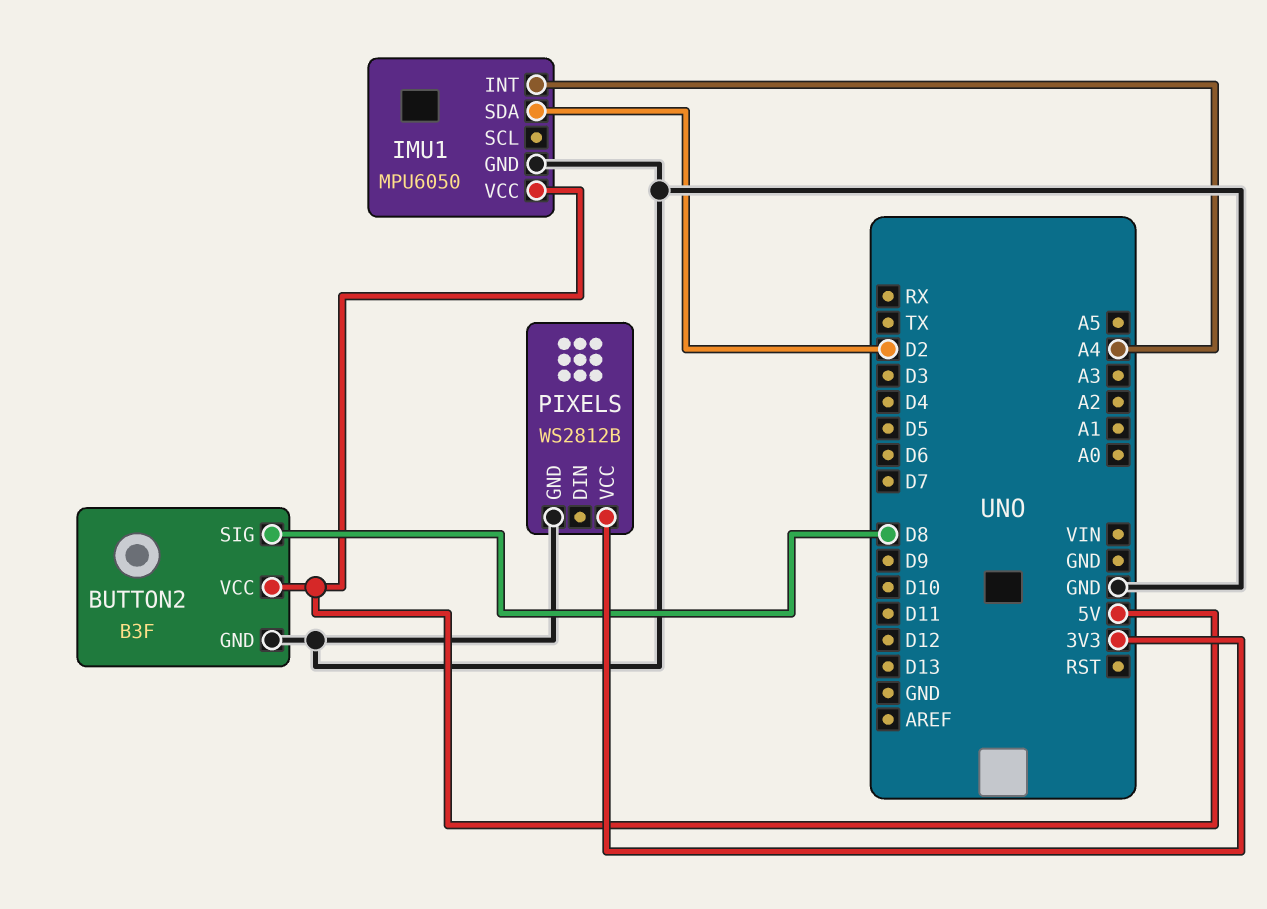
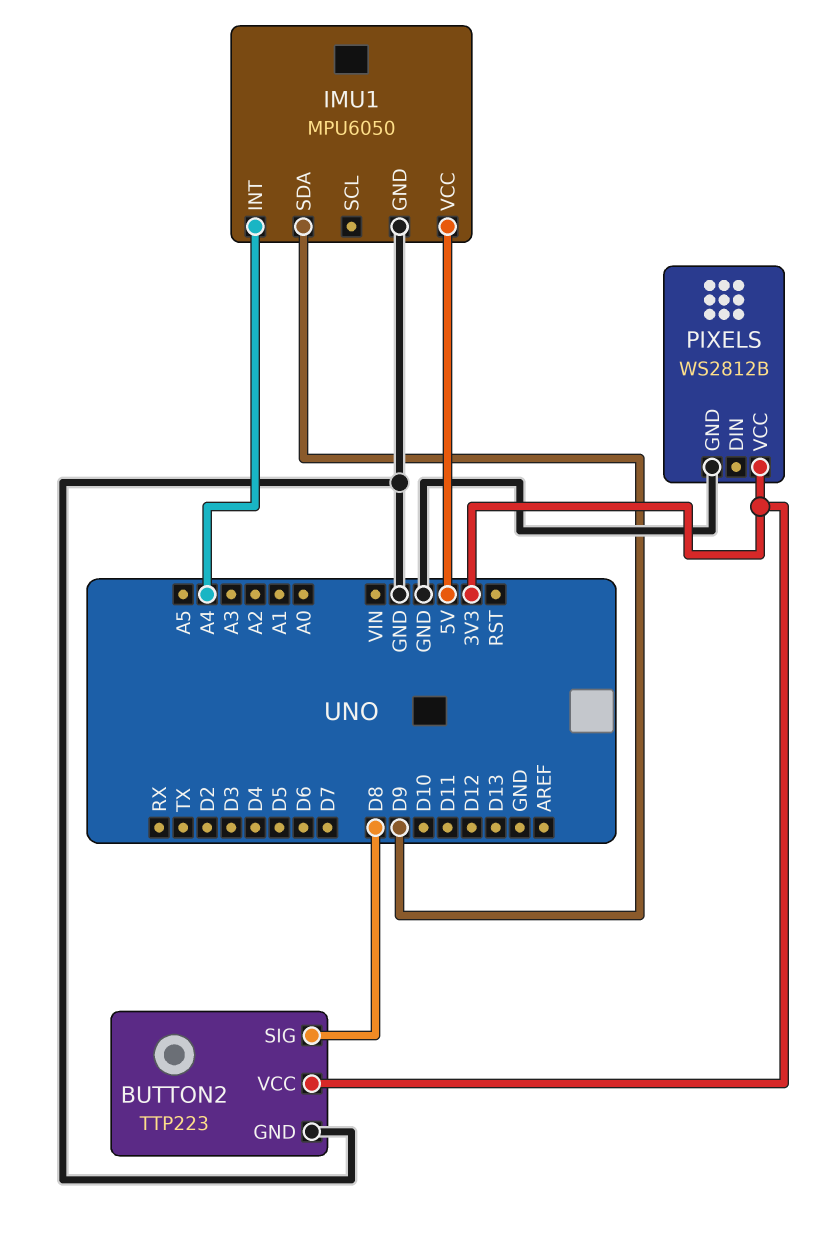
BUTTON2: B3F -> TTP223
BUTTON2 pin VCC: 5V -> 3V3
IMU1 pin SDA: D2 -> D9

